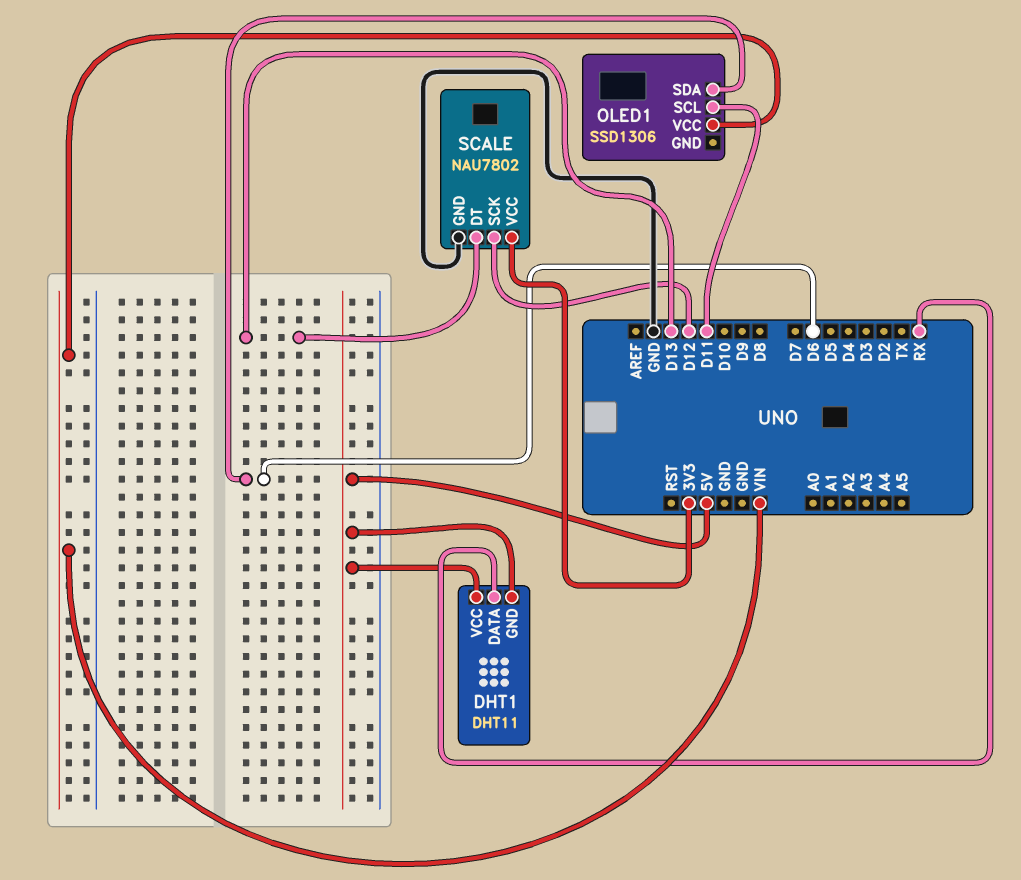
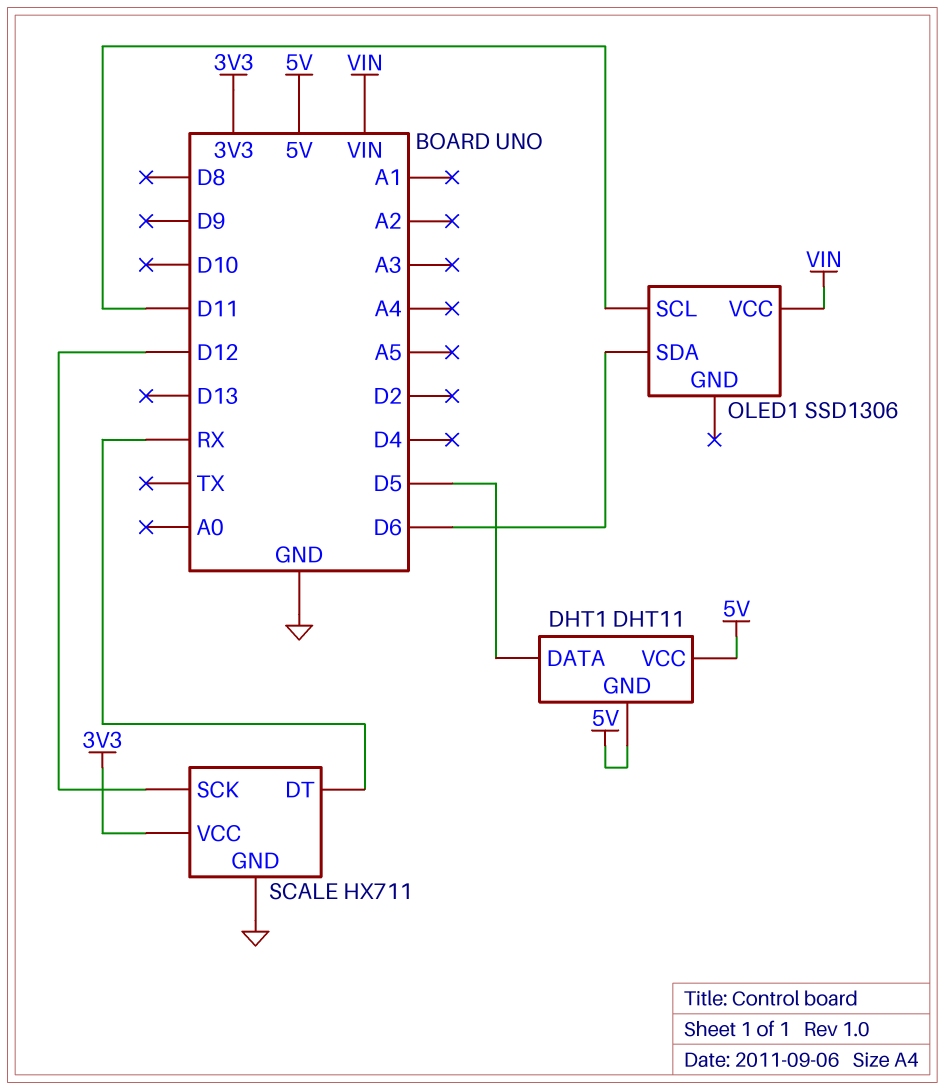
DHT1 pin DATA: RX -> D5
SCALE: NAU7802 -> HX711
SCALE pin DT: D13 -> RX

